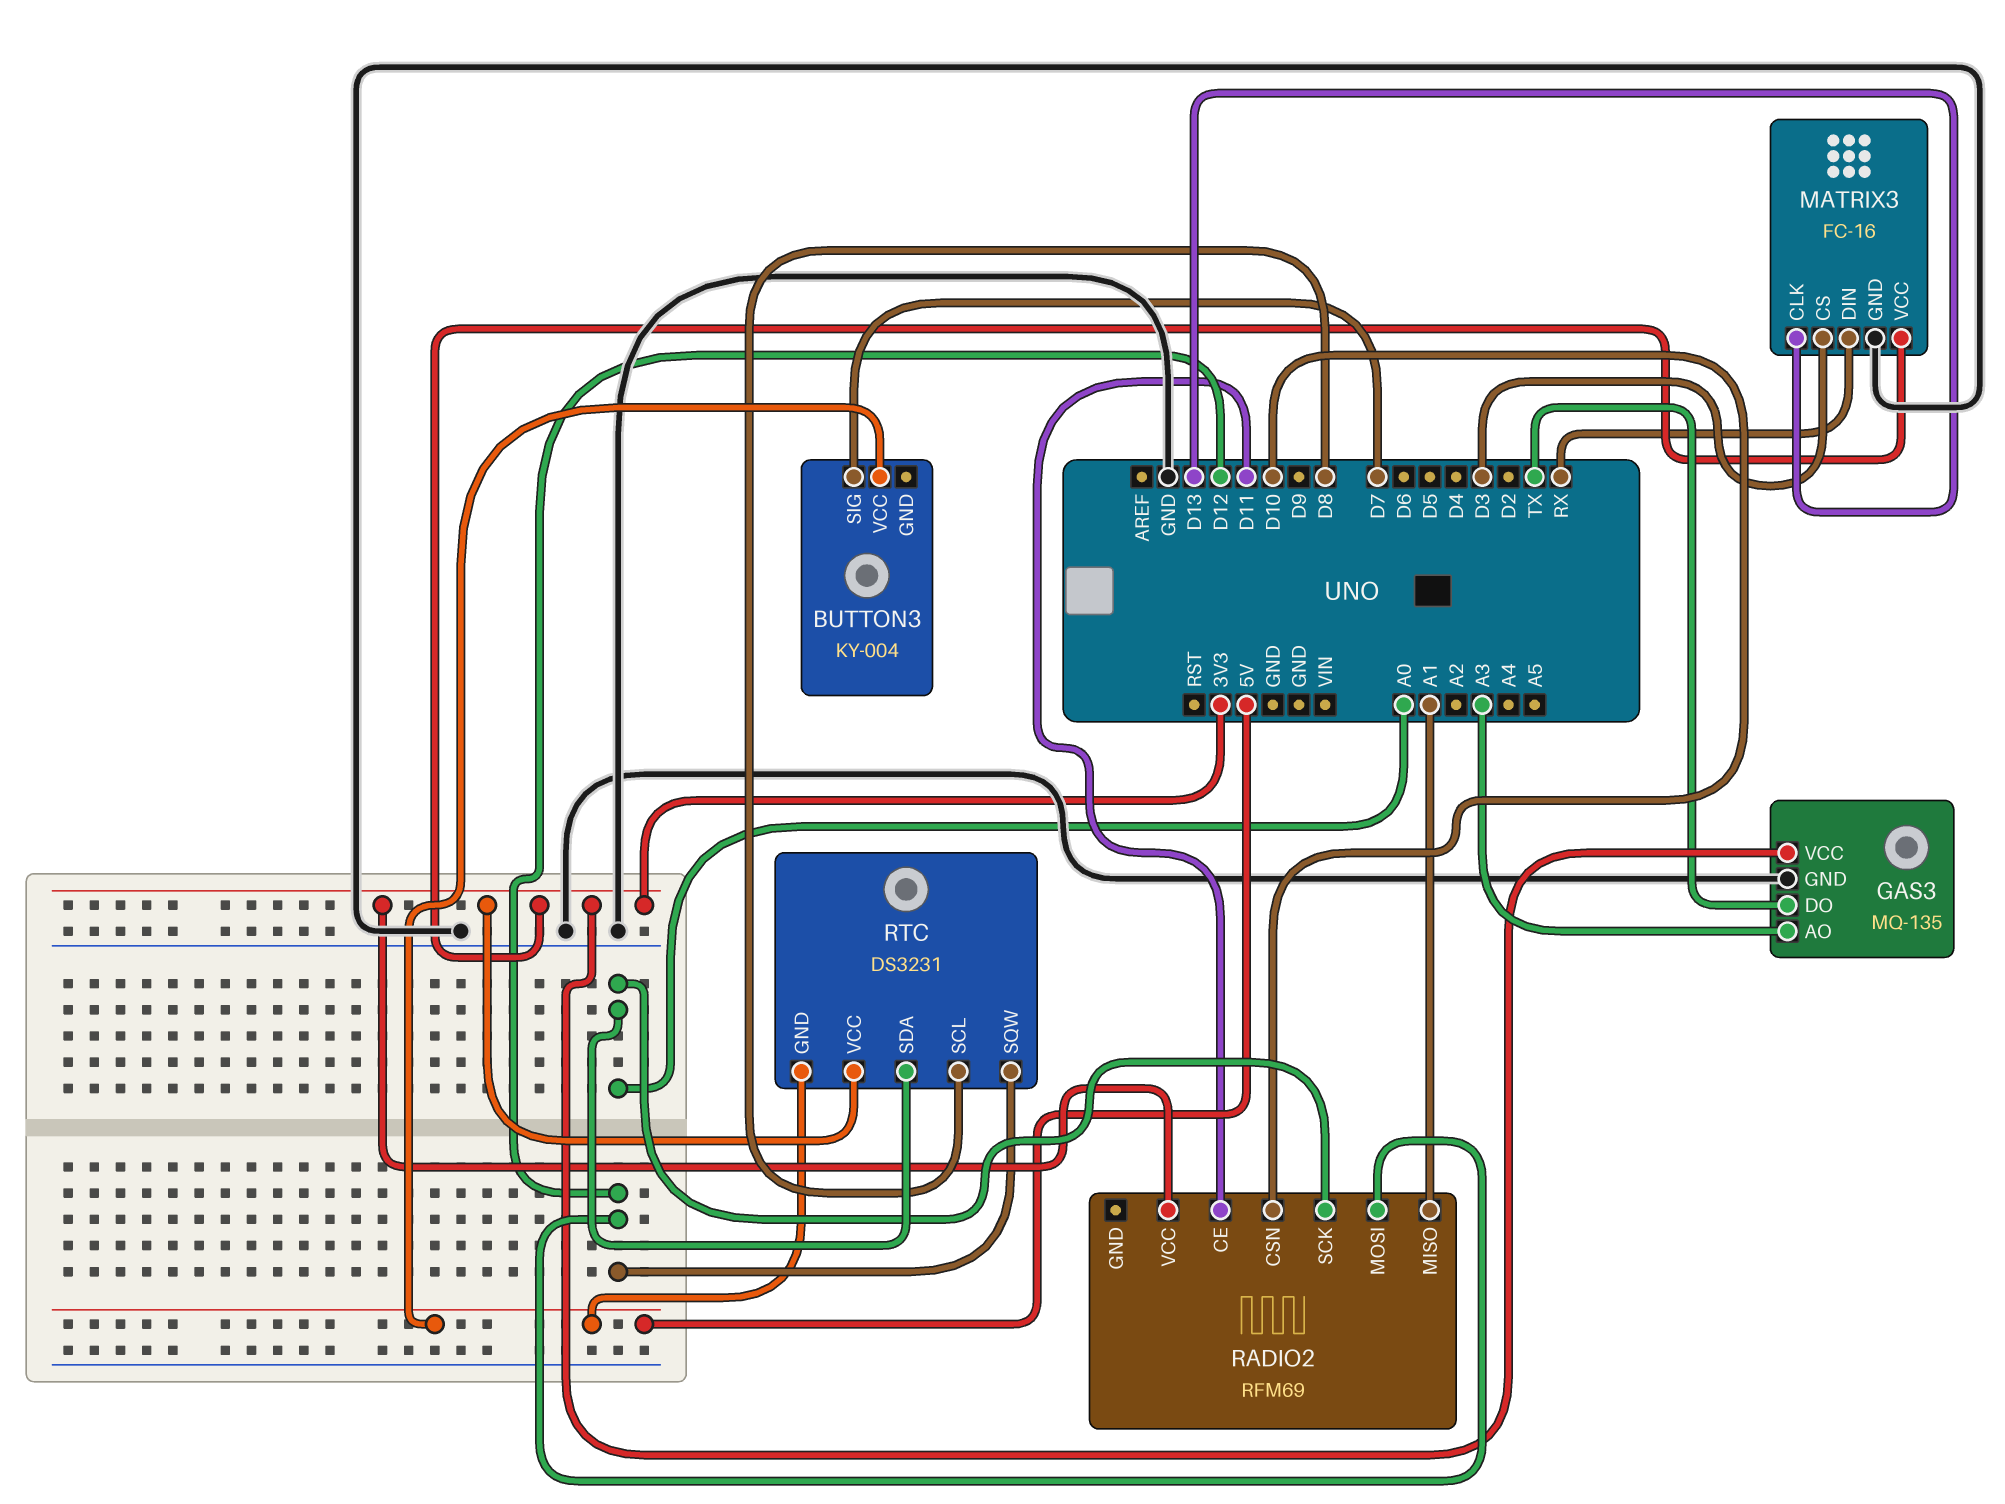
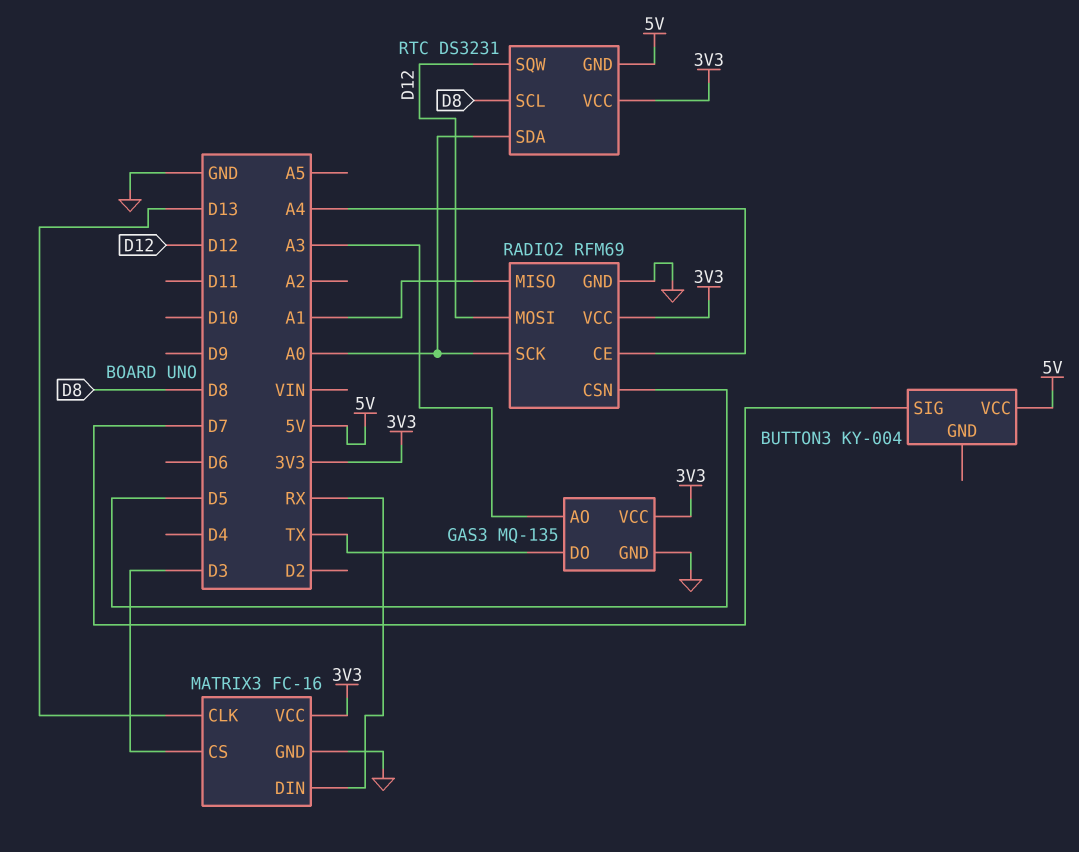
RADIO2 pin CE: D11 -> A4
RADIO2 pin CSN: D10 -> D5
RADIO2 pin GND: none -> GND

